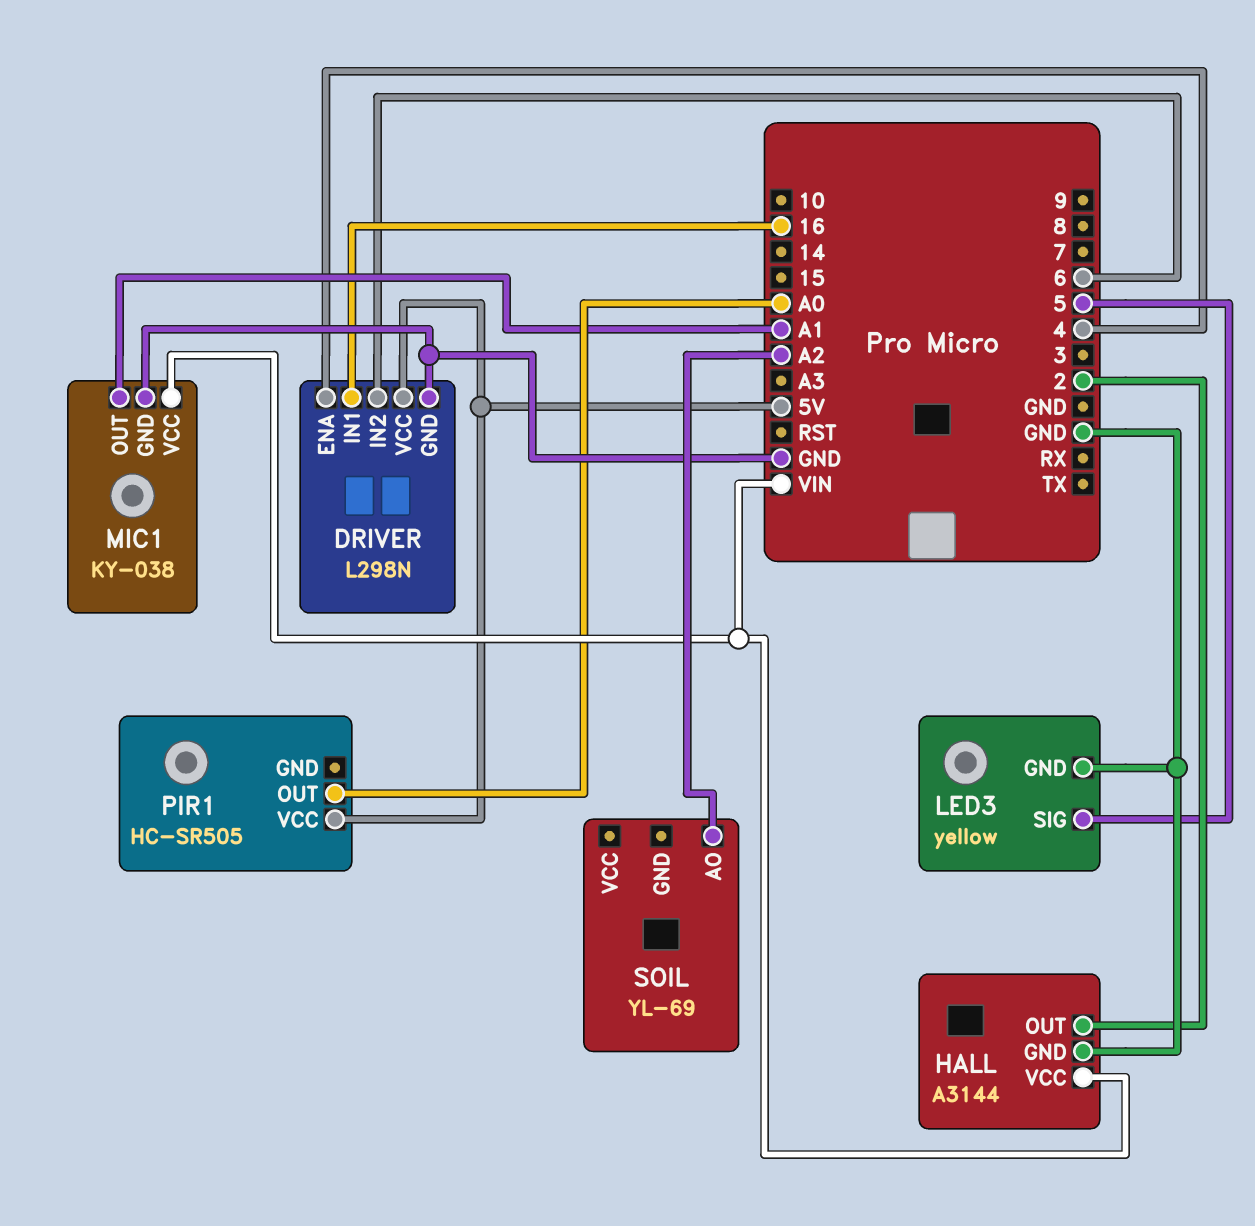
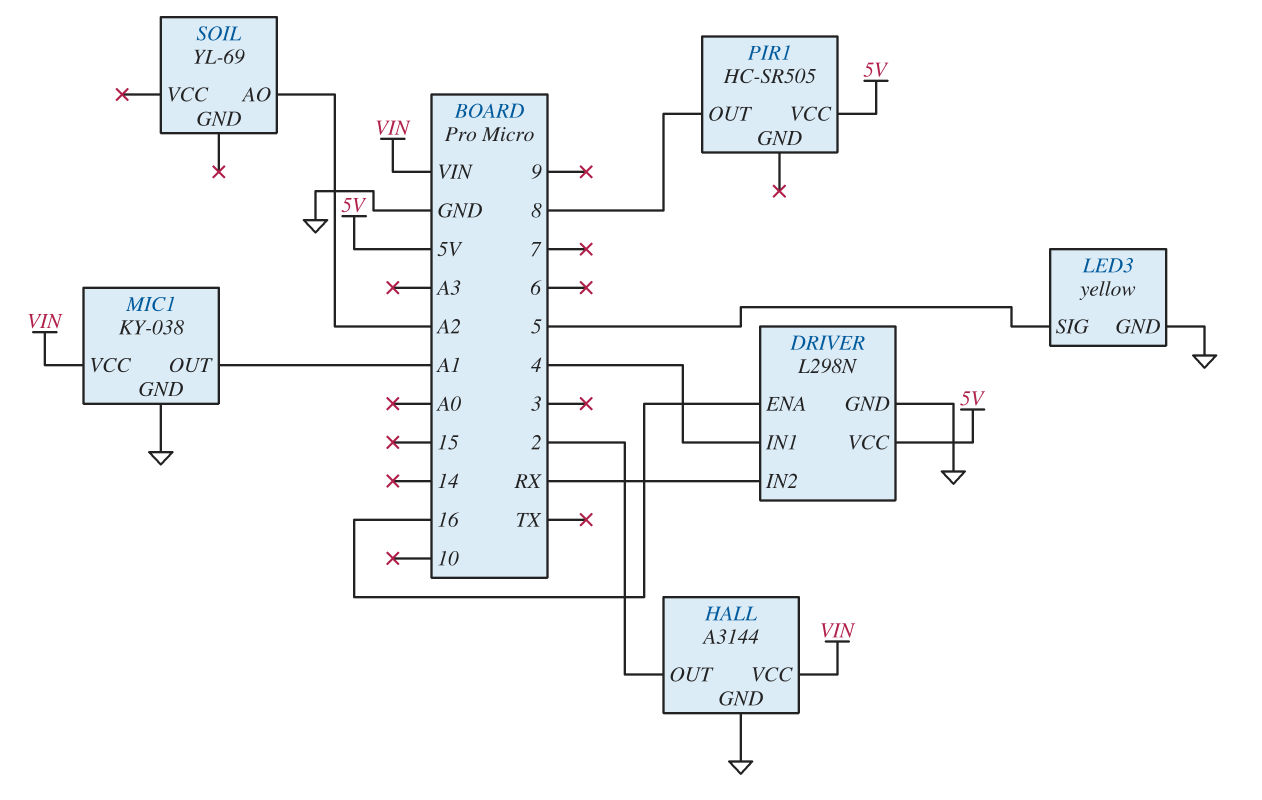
DRIVER pin ENA: 4 -> 16
DRIVER pin IN1: 16 -> 4
DRIVER pin IN2: 6 -> RX
PIR1 pin OUT: A0 -> 8

